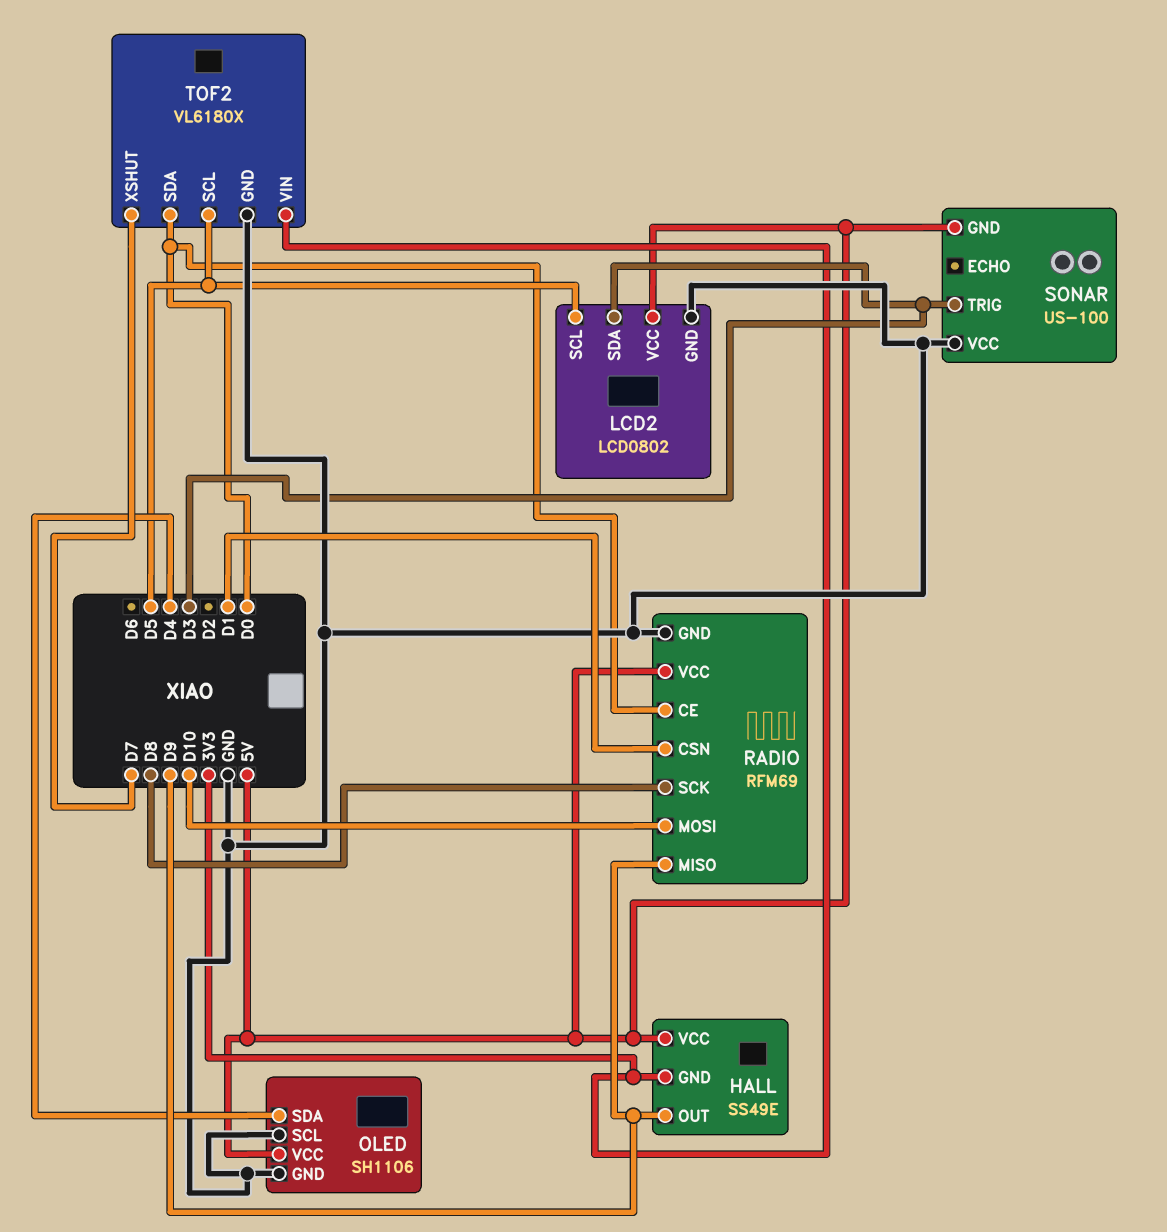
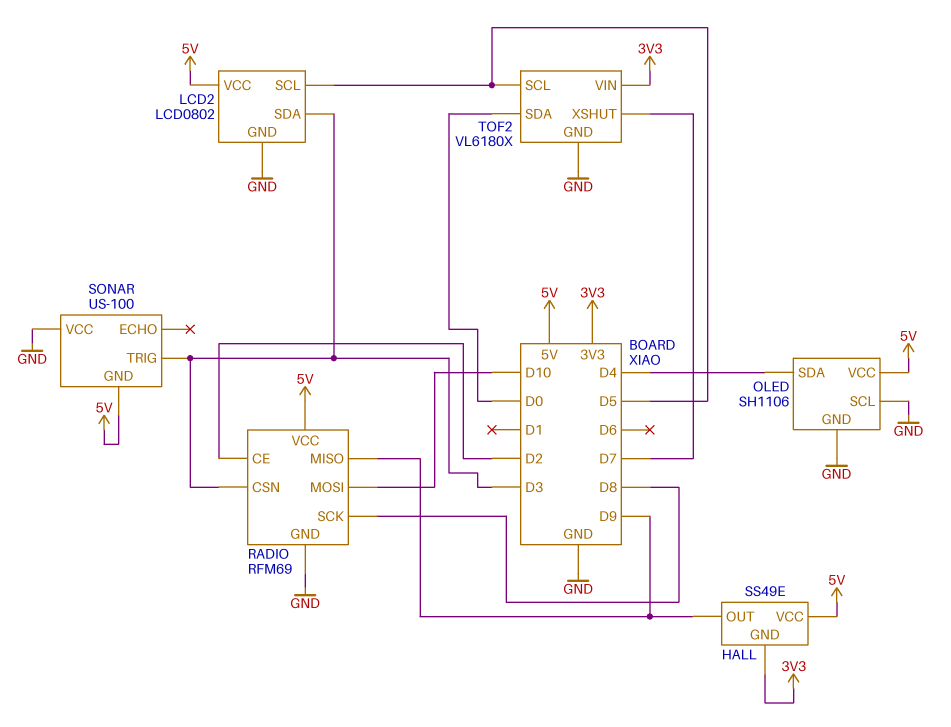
RADIO pin CE: D0 -> D2
RADIO pin CSN: D1 -> D3

